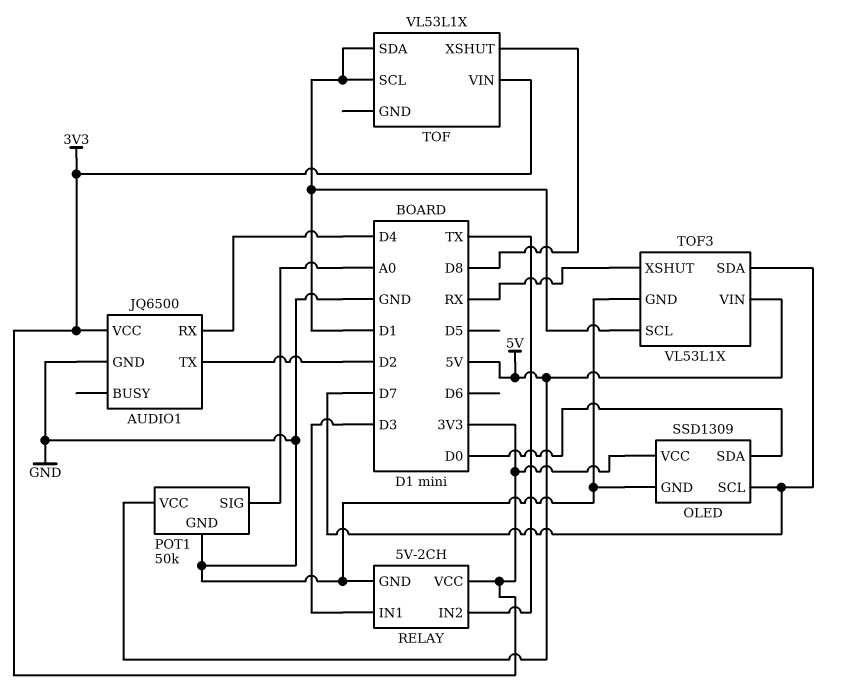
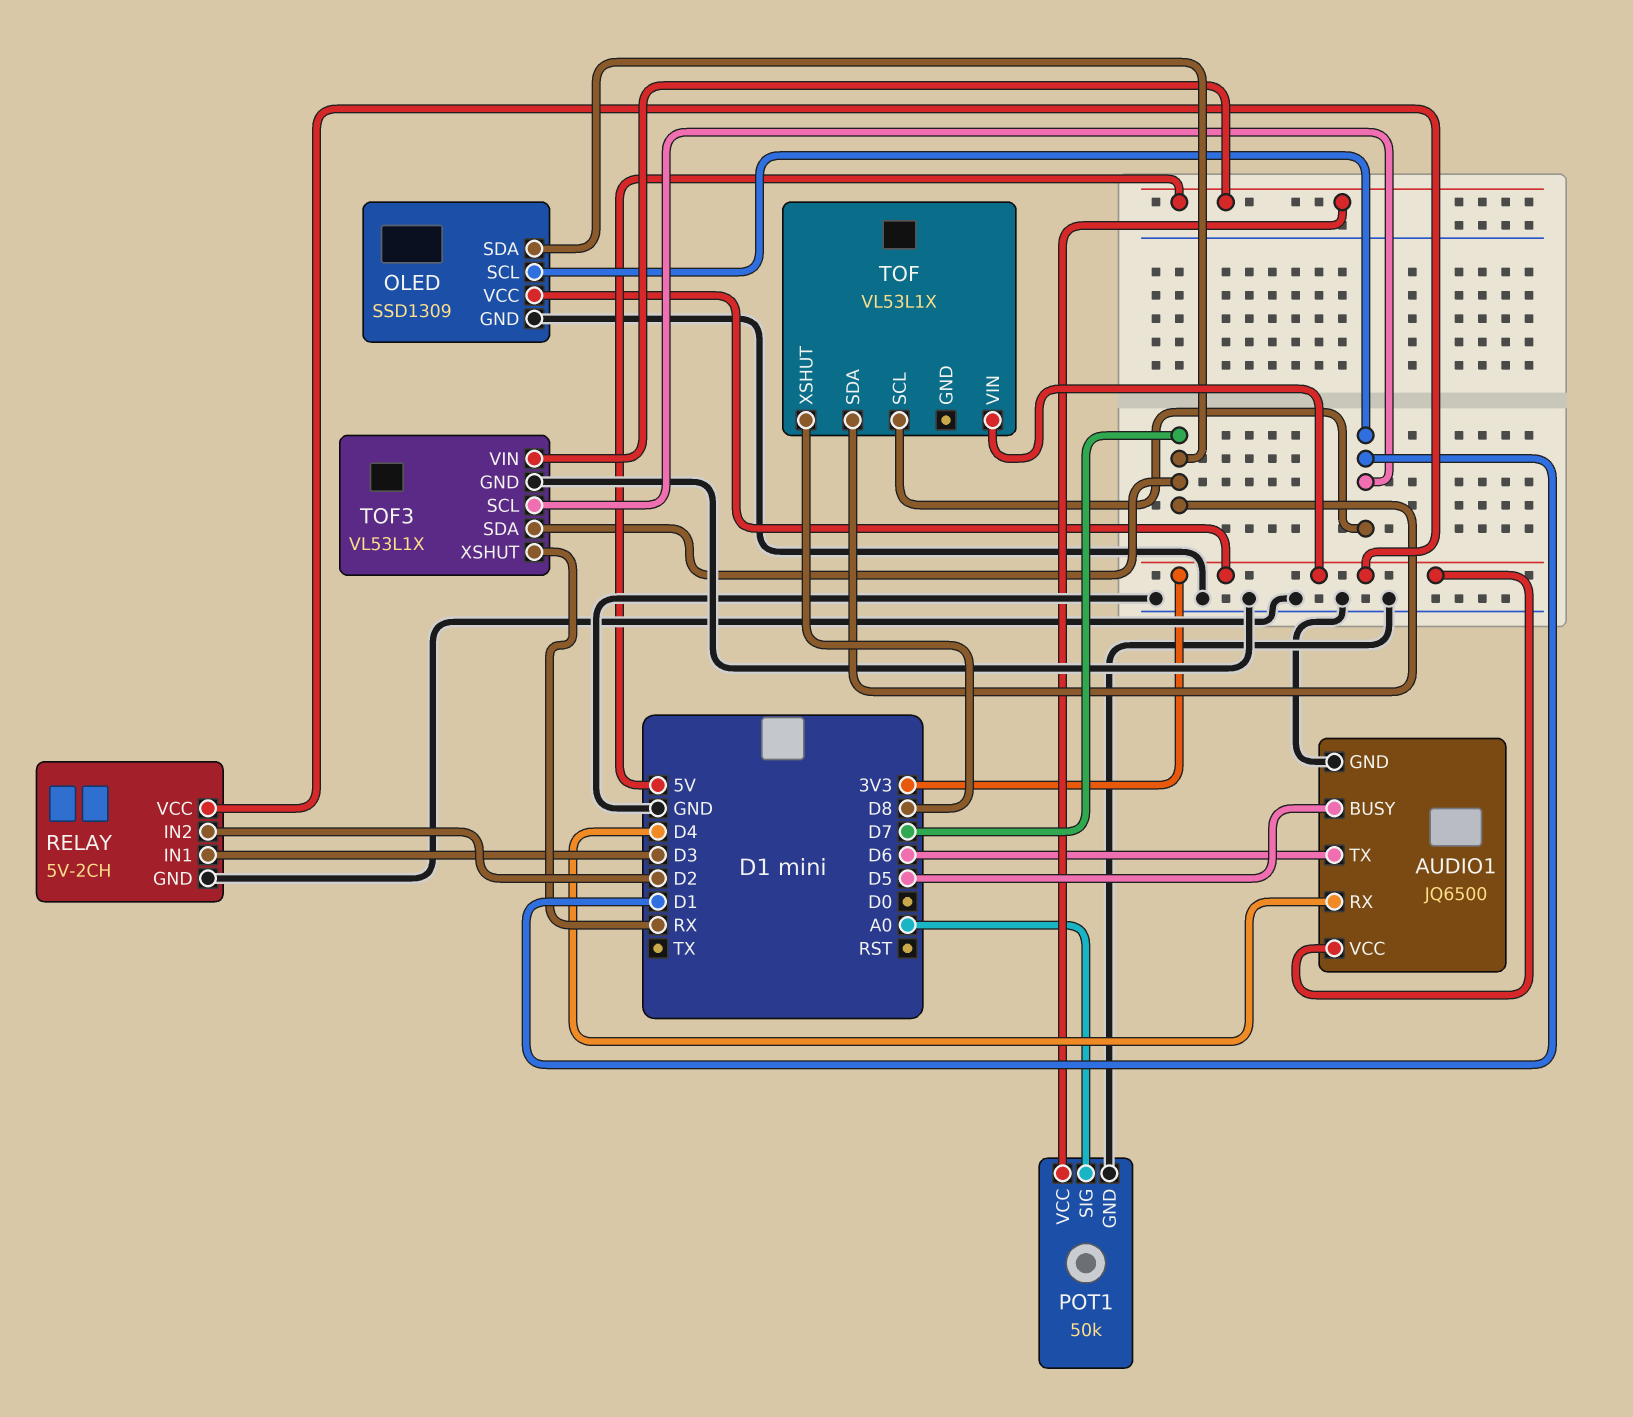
AUDIO1 pin BUSY: none -> D5
AUDIO1 pin TX: D2 -> D6
OLED pin SCL: D7 -> D1
OLED pin SDA: D0 -> D7
RELAY pin IN2: TX -> D2
TOF pin SDA: D1 -> D7

